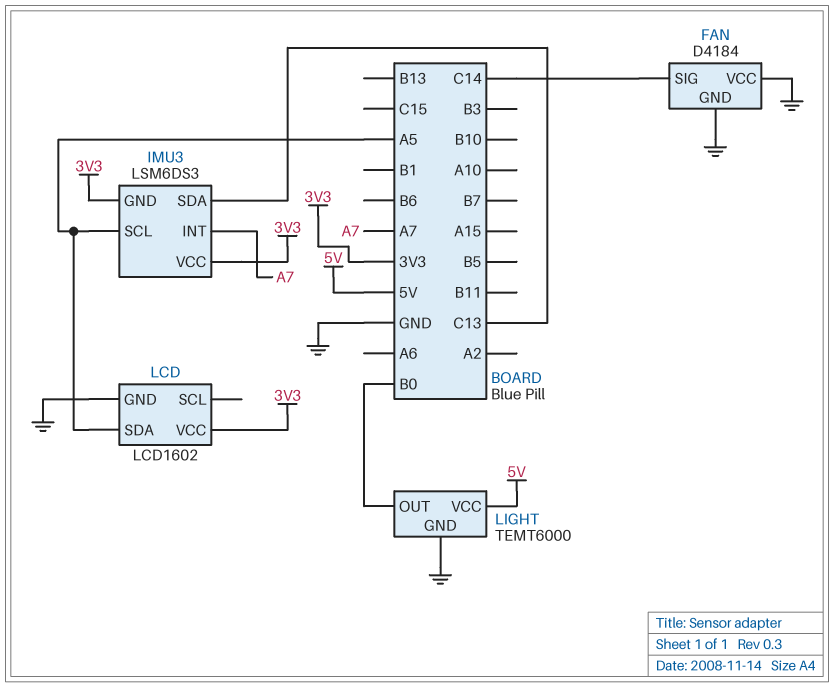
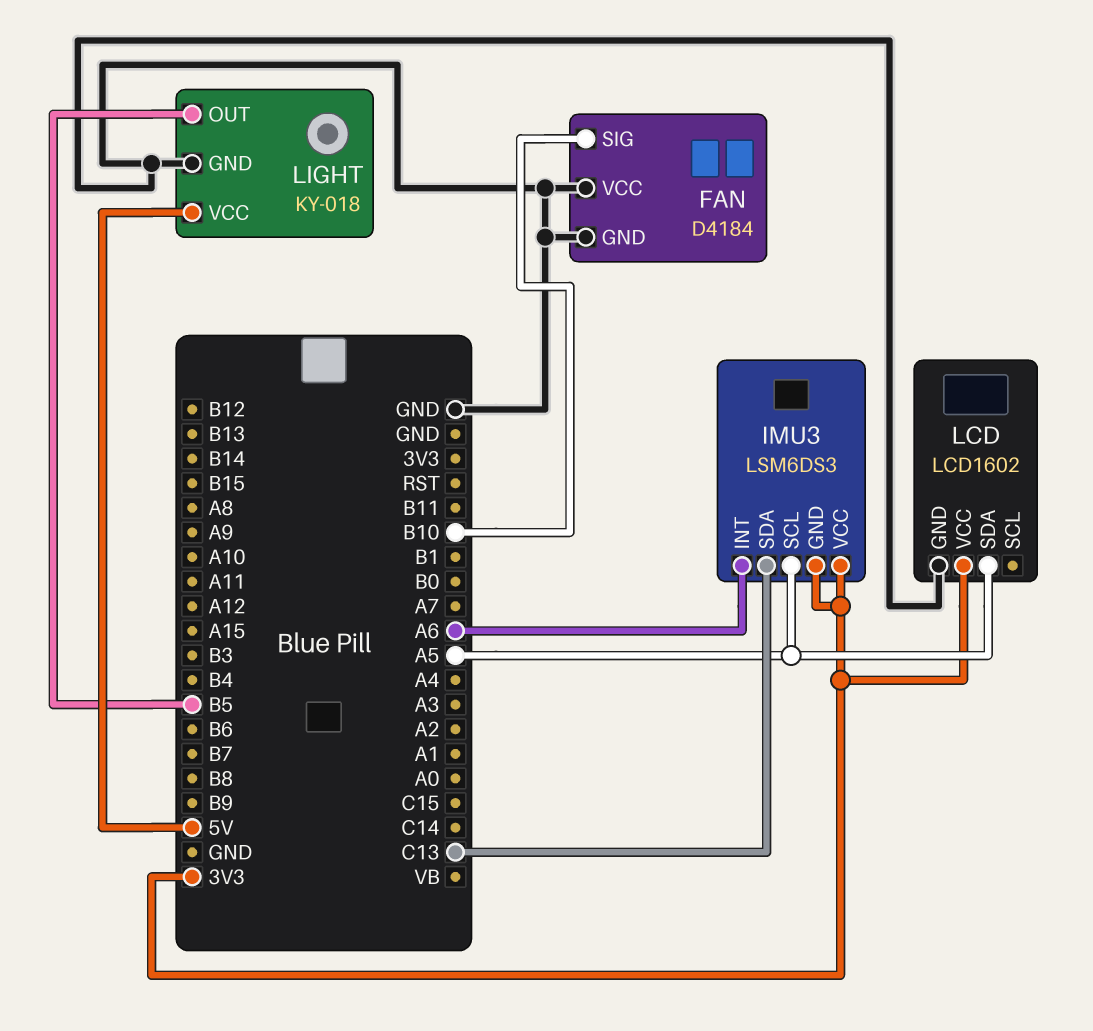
FAN pin SIG: C14 -> B10
IMU3 pin INT: A7 -> A6
LIGHT: TEMT6000 -> KY-018
LIGHT pin OUT: B0 -> B5

